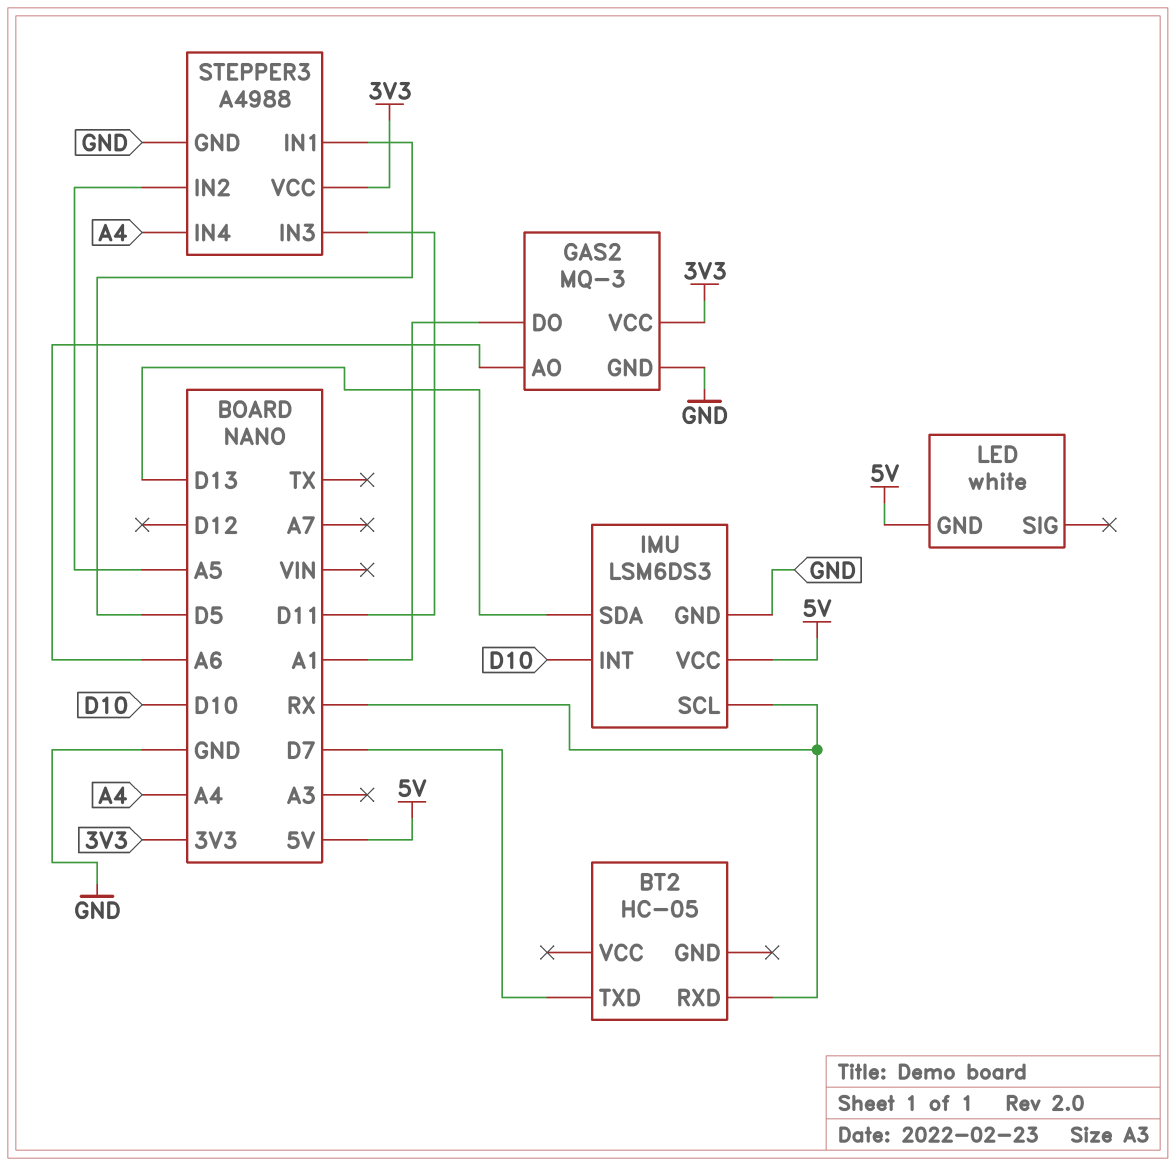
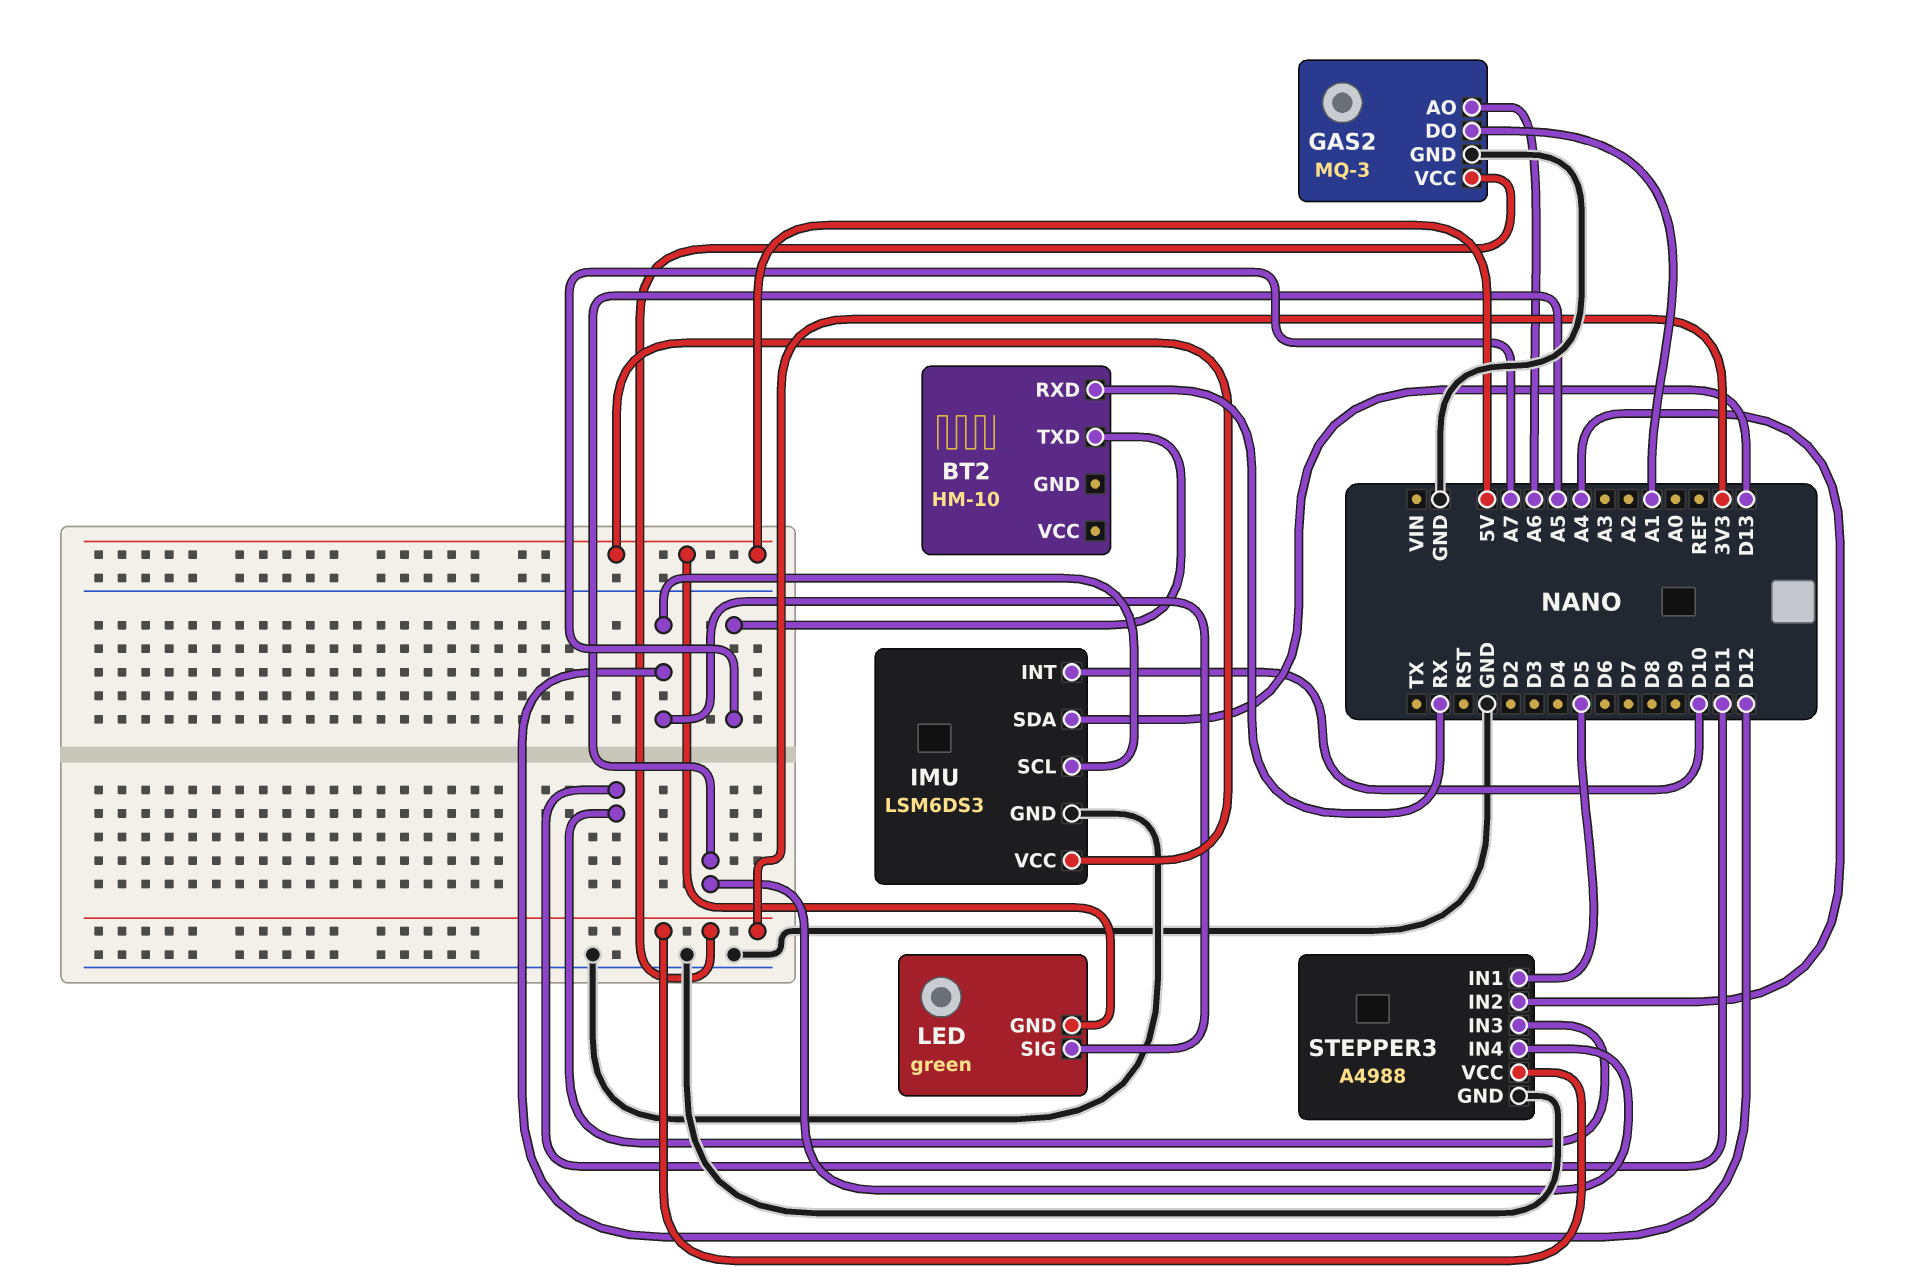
BT2: HC-05 -> HM-10
BT2 pin TXD: D7 -> A7
IMU pin SCL: RX -> D12
LED: white -> green
LED pin SIG: none -> D12
STEPPER3 pin IN2: A5 -> A4
STEPPER3 pin IN4: A4 -> A5

